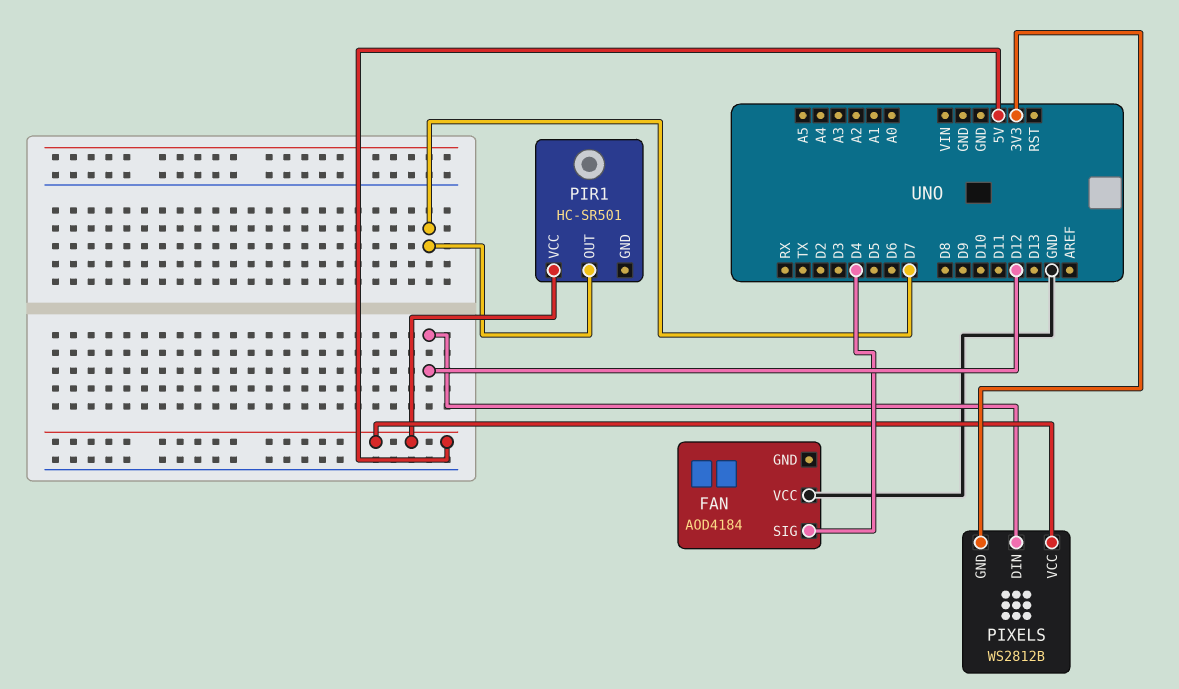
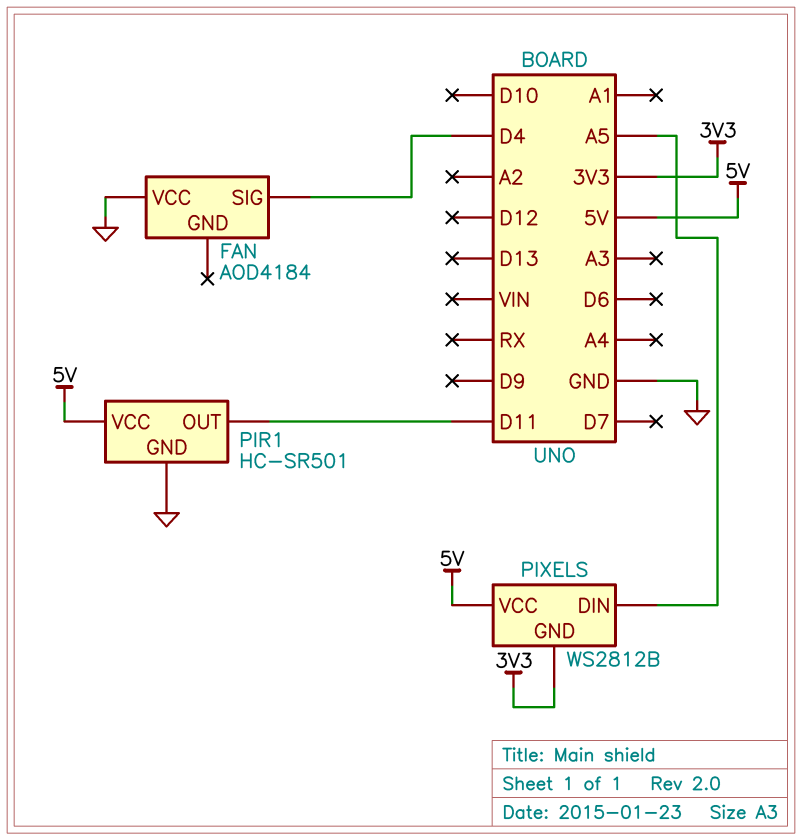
PIR1 pin GND: none -> GND
PIR1 pin OUT: D7 -> D11
PIXELS pin DIN: D12 -> A5

